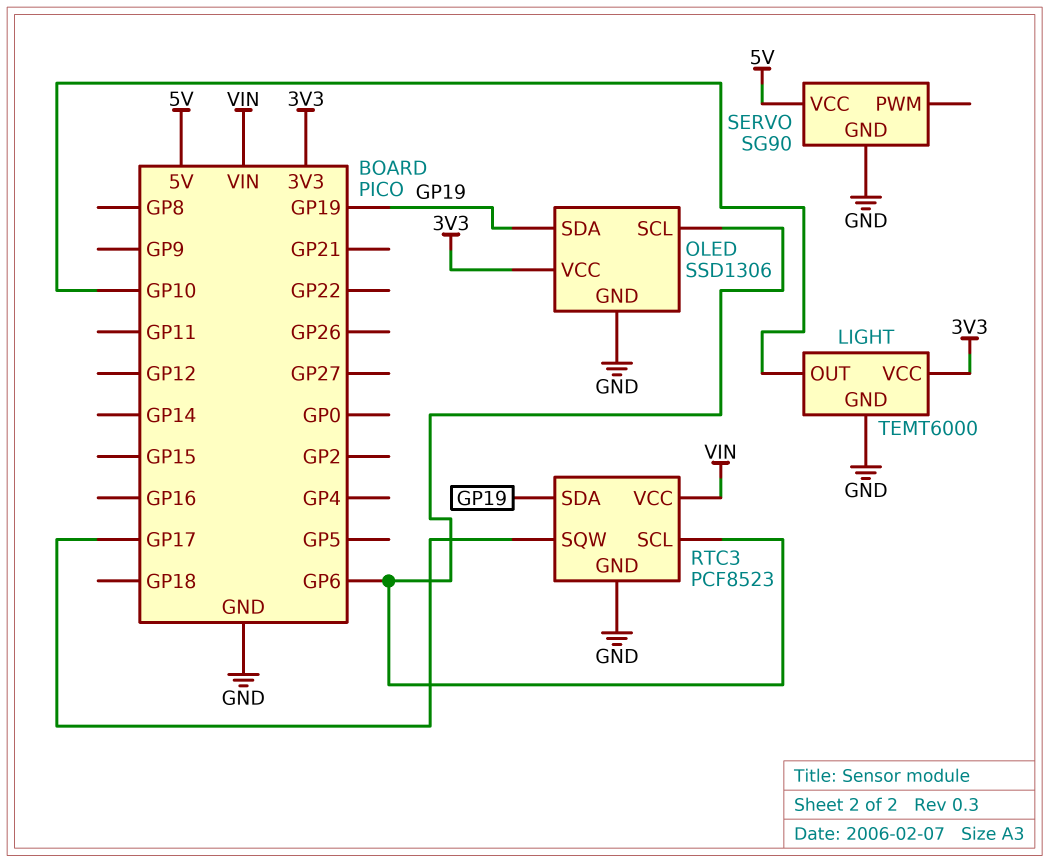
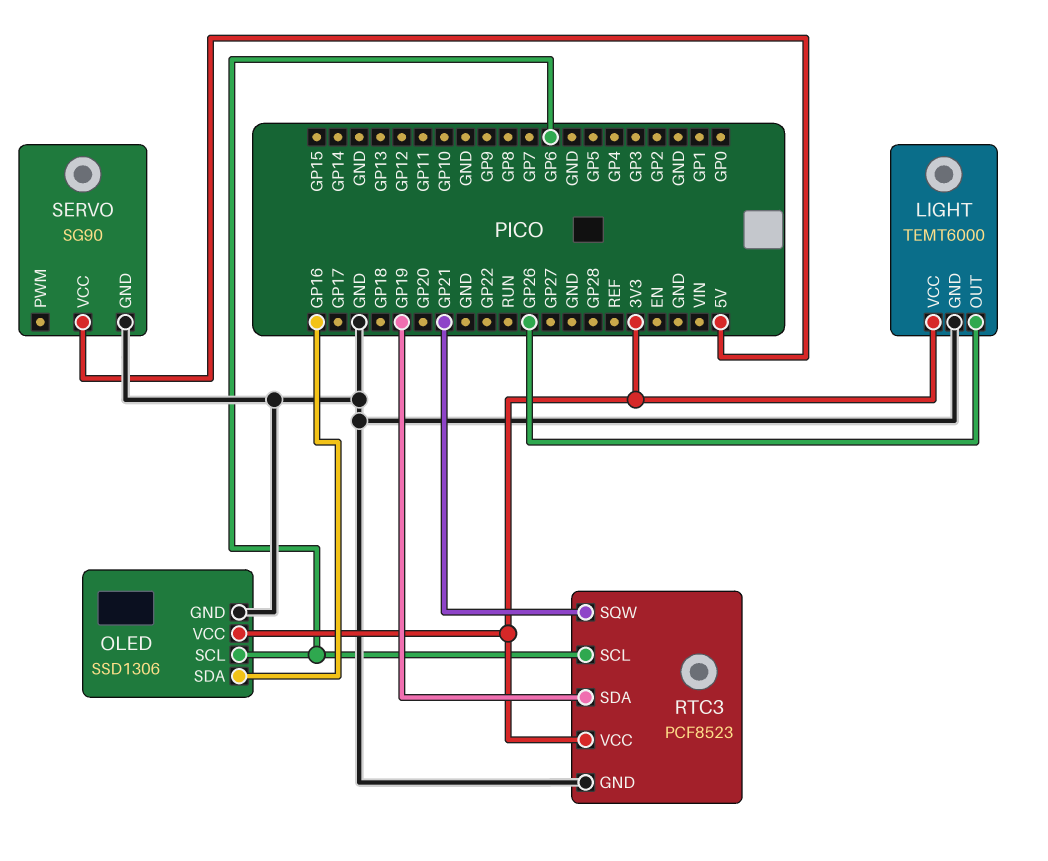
LIGHT pin OUT: GP10 -> GP26
OLED pin SDA: GP19 -> GP16
RTC3 pin SQW: GP17 -> GP21
RTC3 pin VCC: VIN -> 3V3

